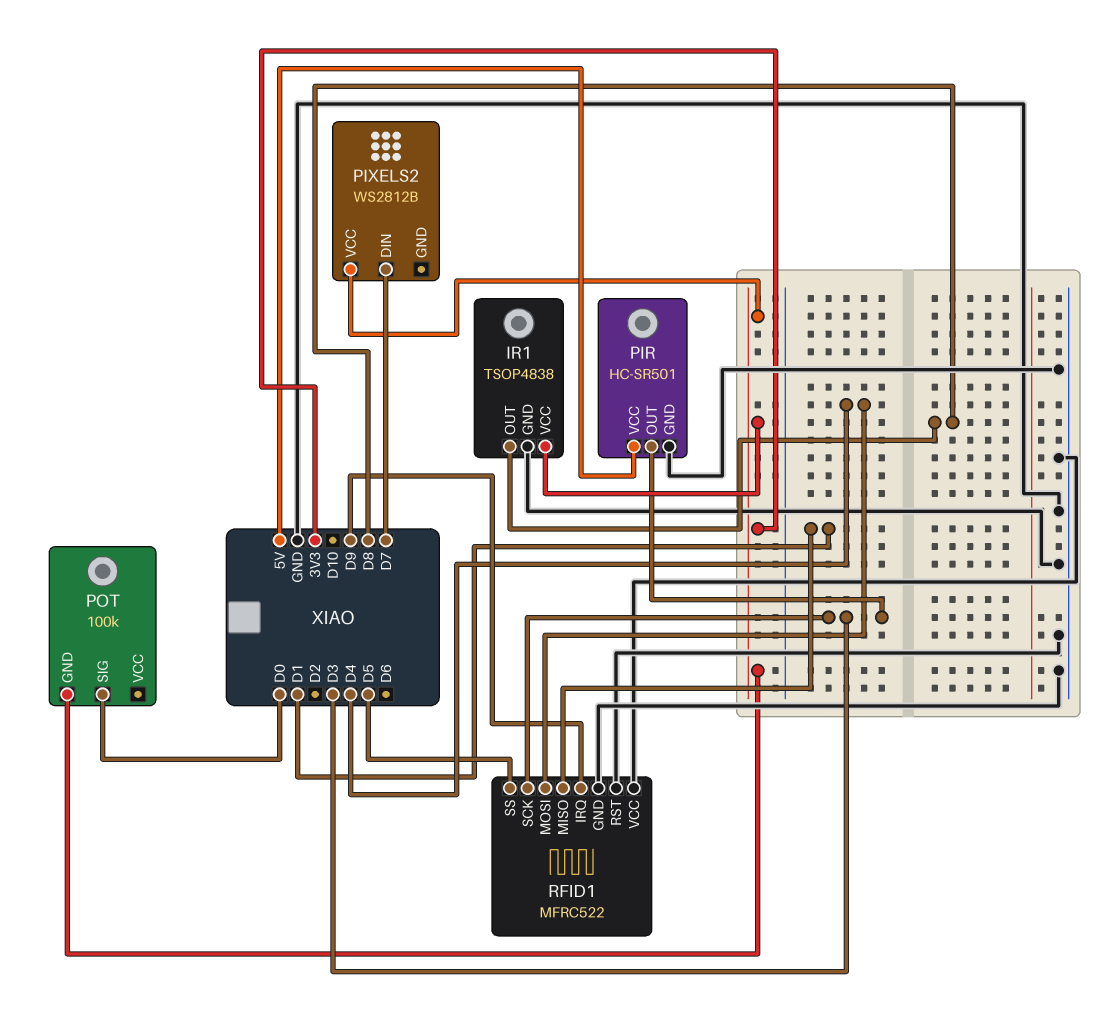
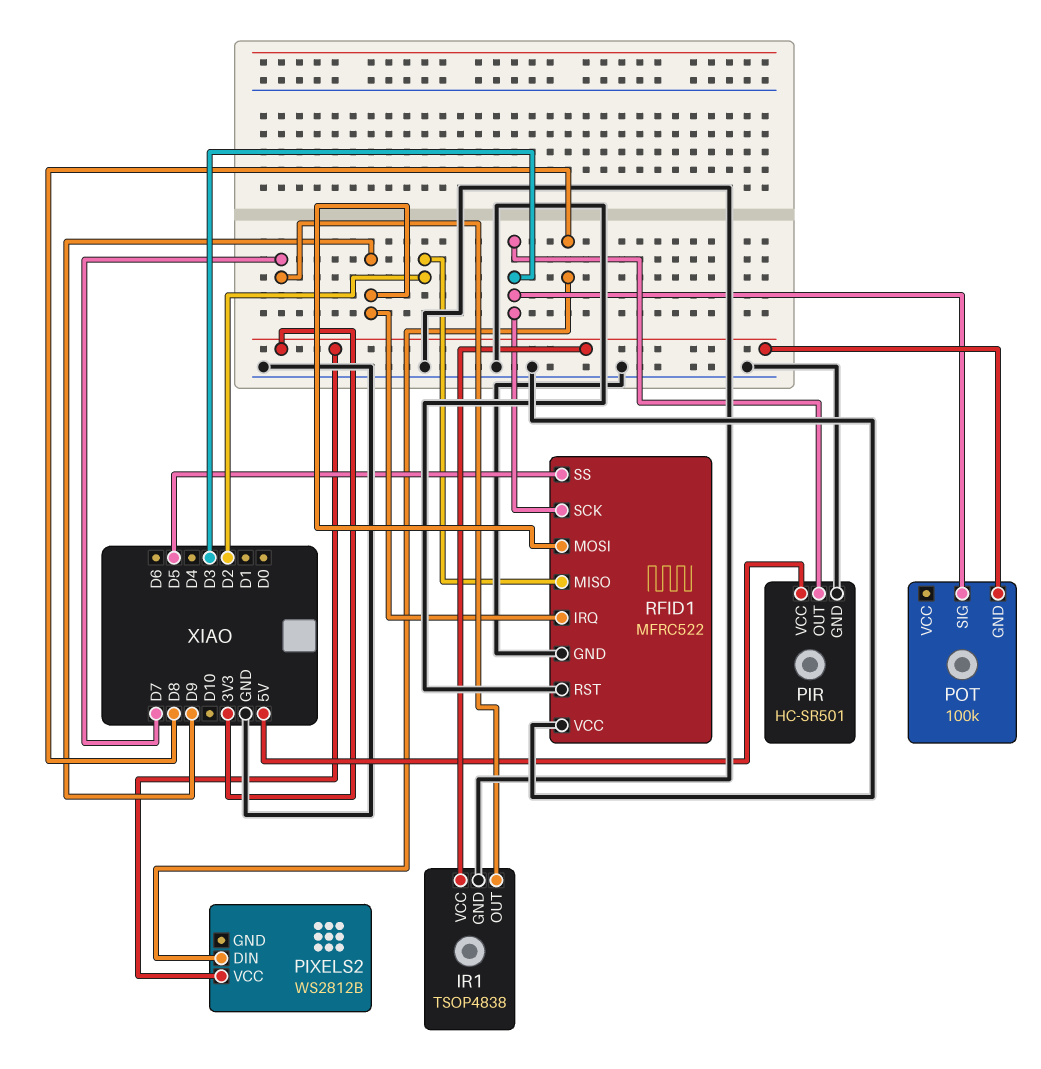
IR1 pin OUT: D8 -> D7
PIXELS2 pin DIN: D7 -> D8
POT pin SIG: D0 -> D3
RFID1 pin MISO: D1 -> D2
RFID1 pin MOSI: D4 -> D9

